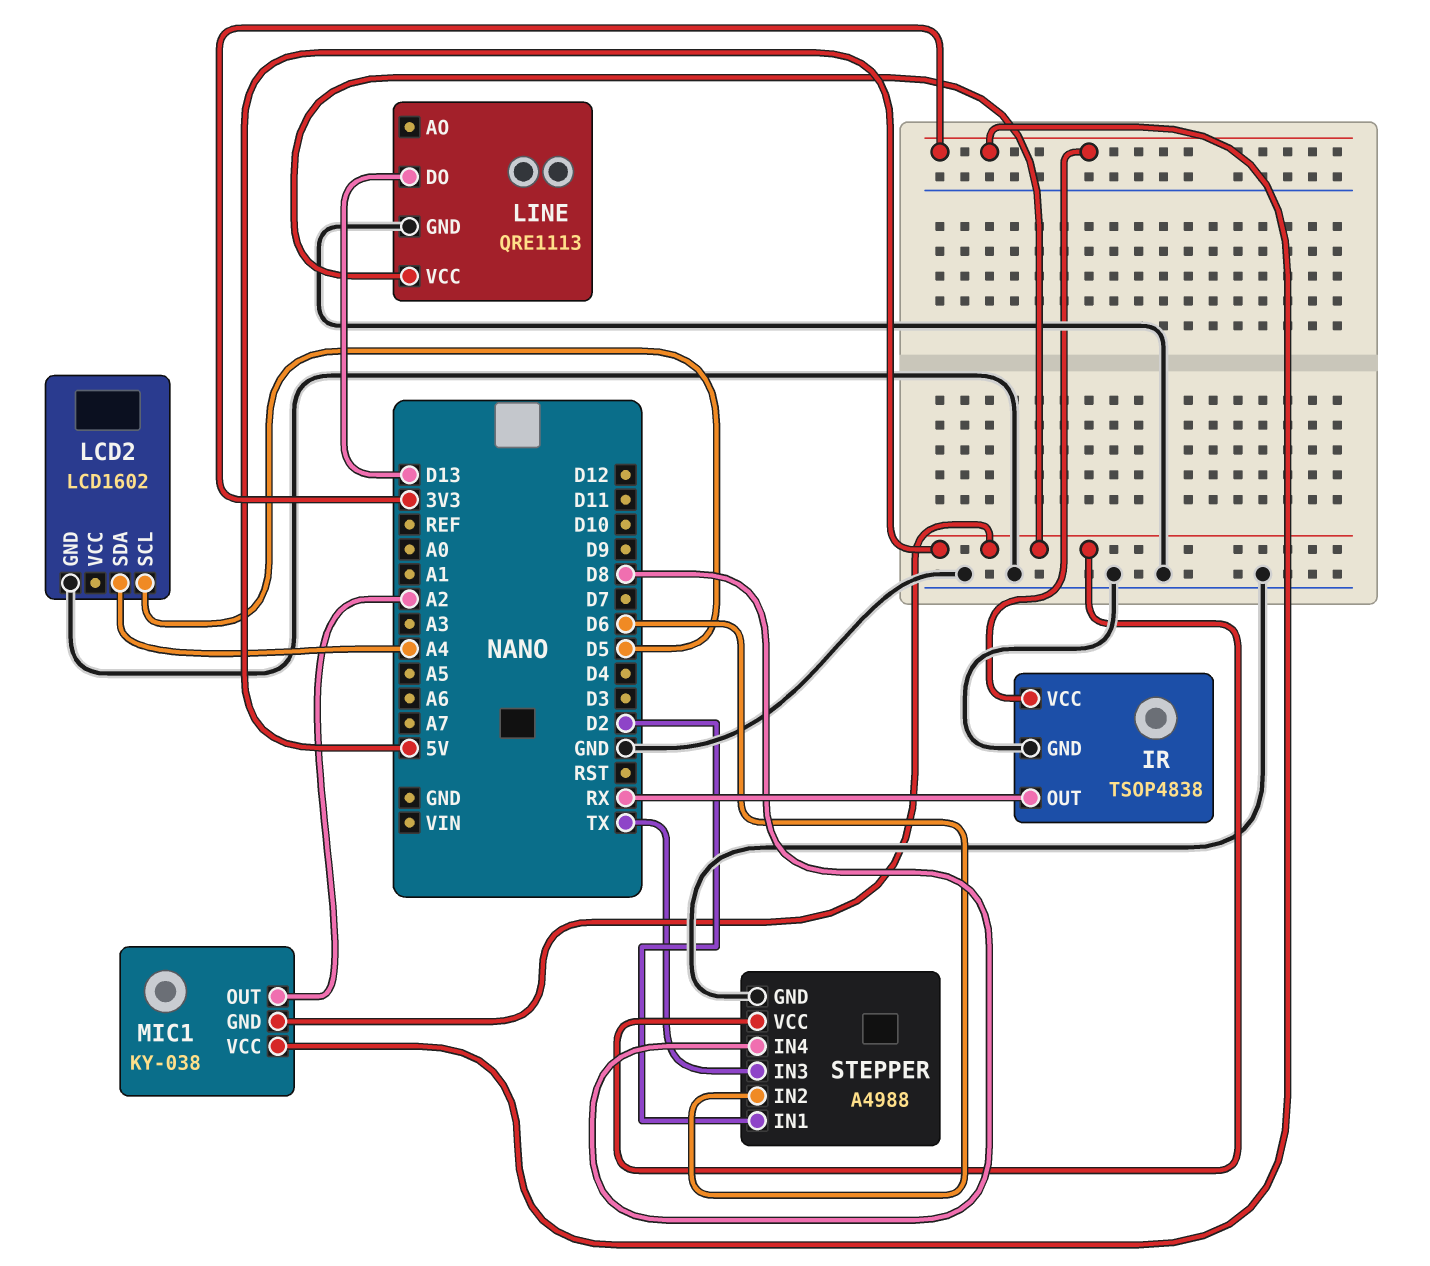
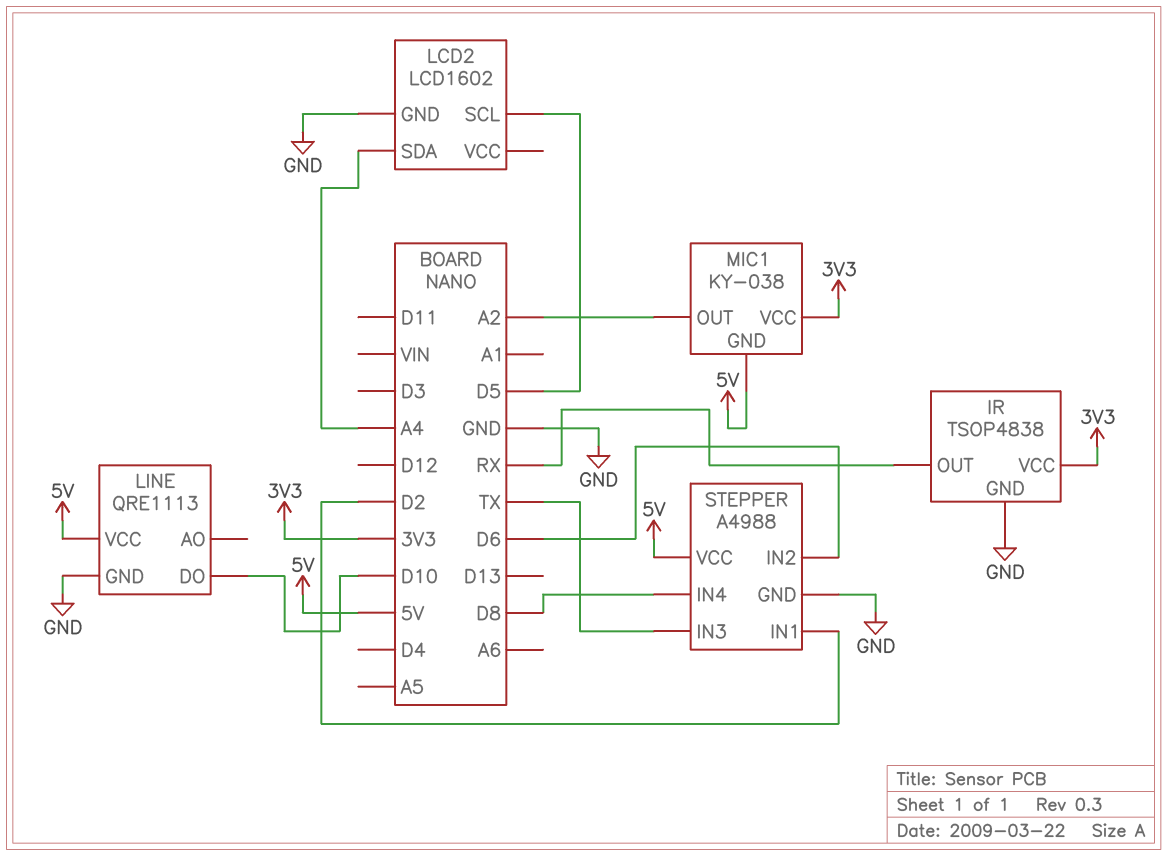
LINE pin DO: D13 -> D10

